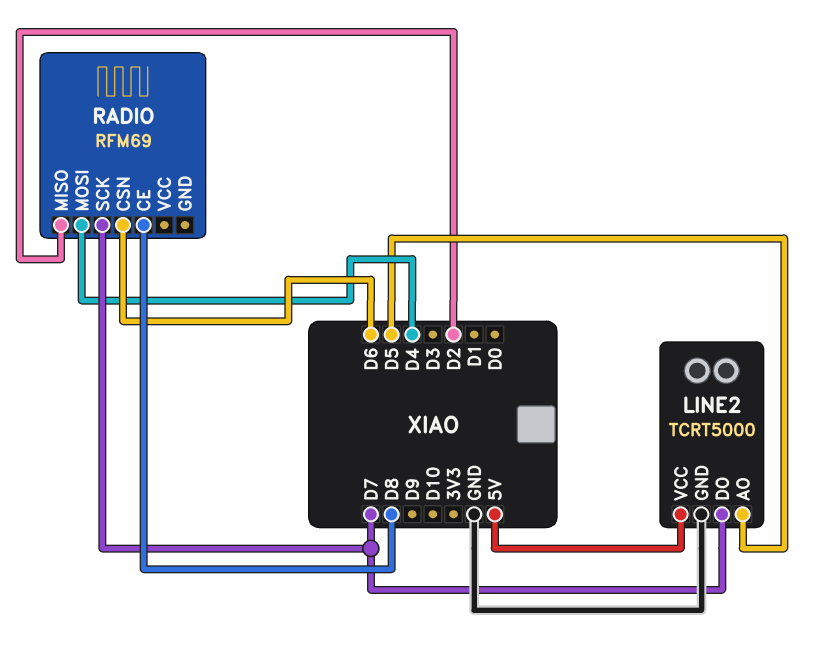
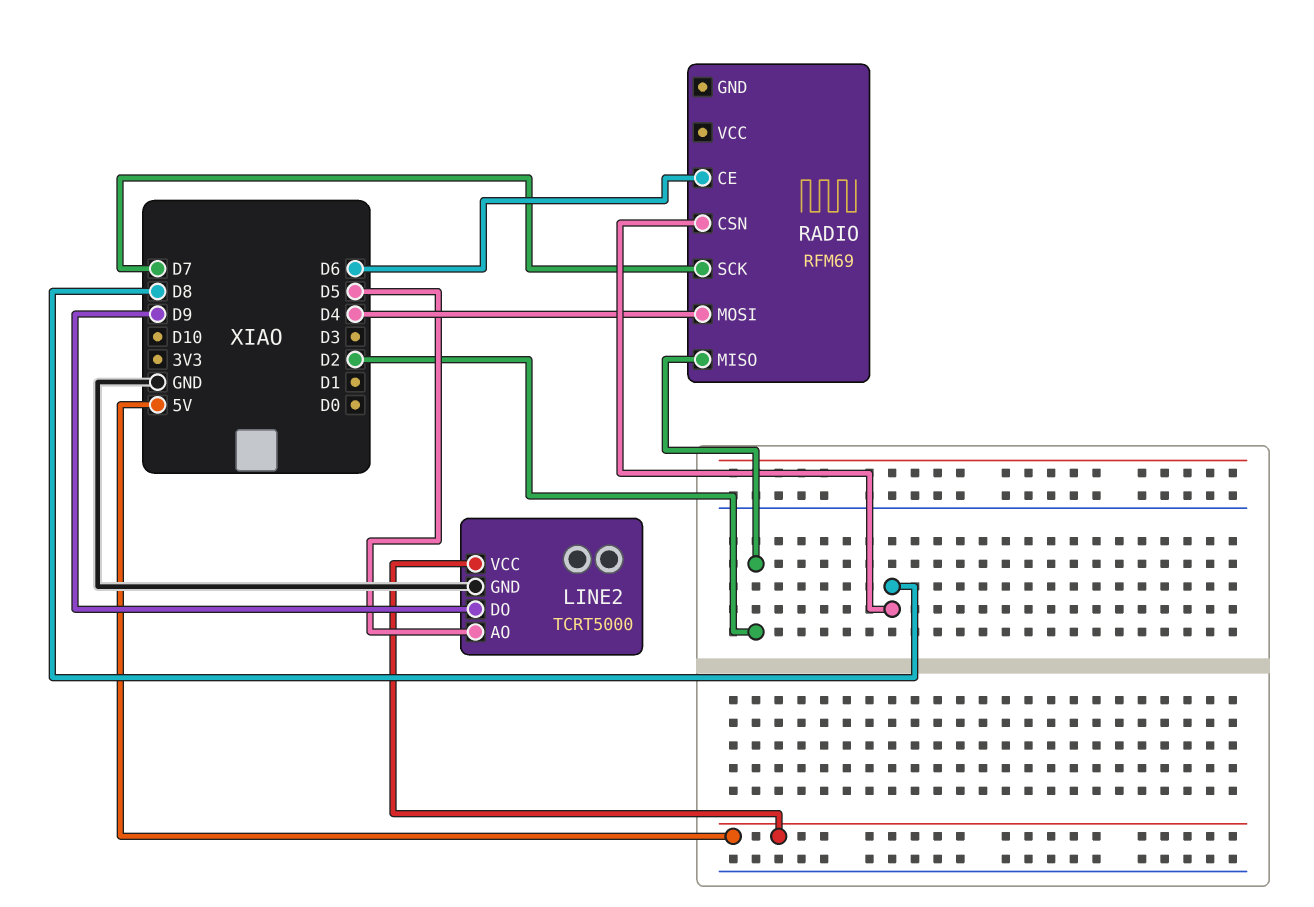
LINE2 pin DO: D7 -> D9
RADIO pin CE: D8 -> D6
RADIO pin CSN: D6 -> D8

